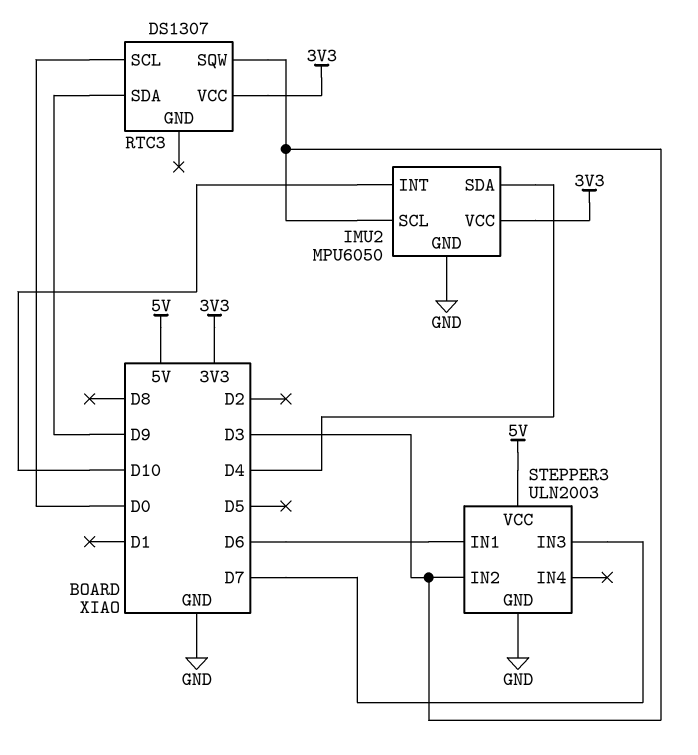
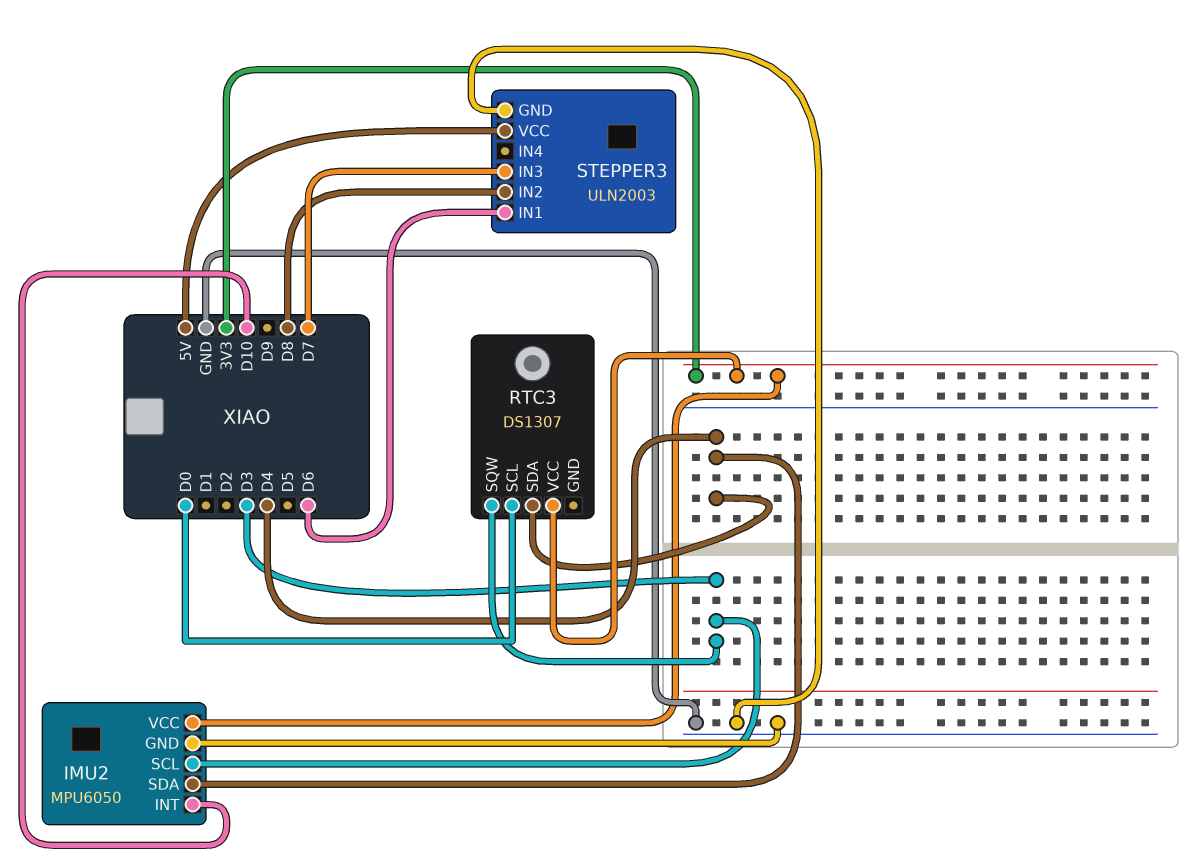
RTC3 pin SDA: D9 -> D4
STEPPER3 pin IN2: D3 -> D8

